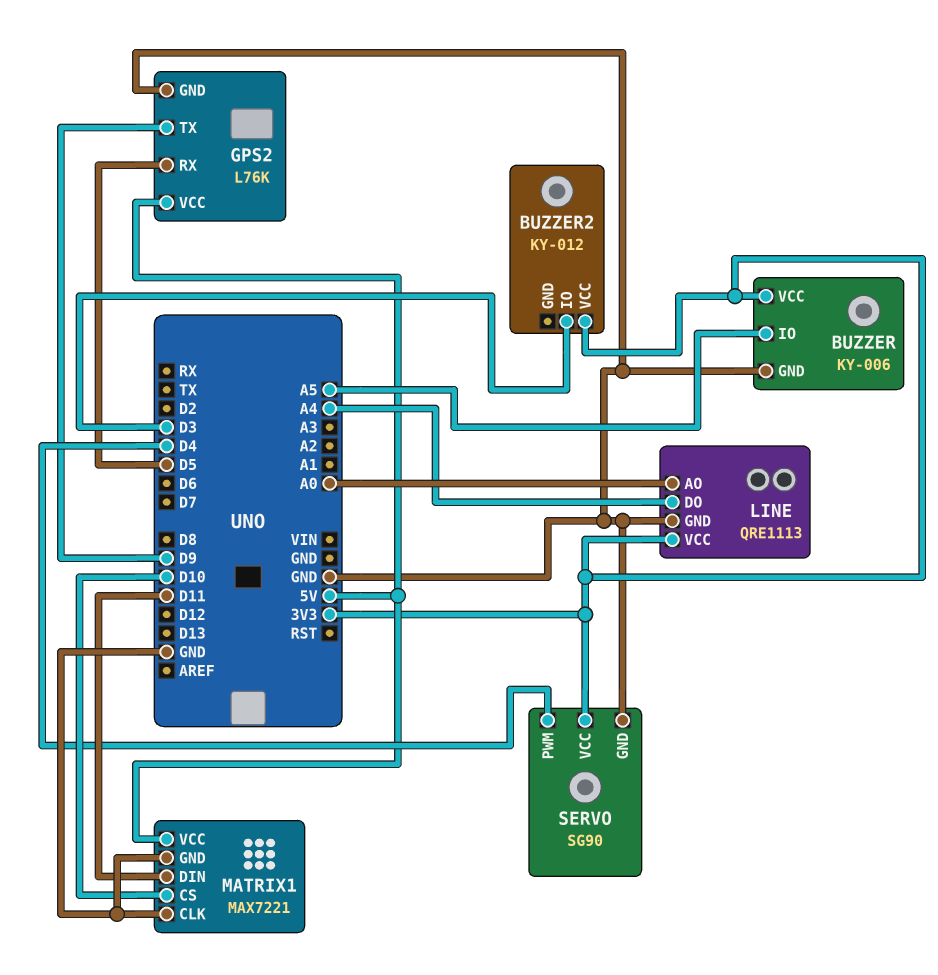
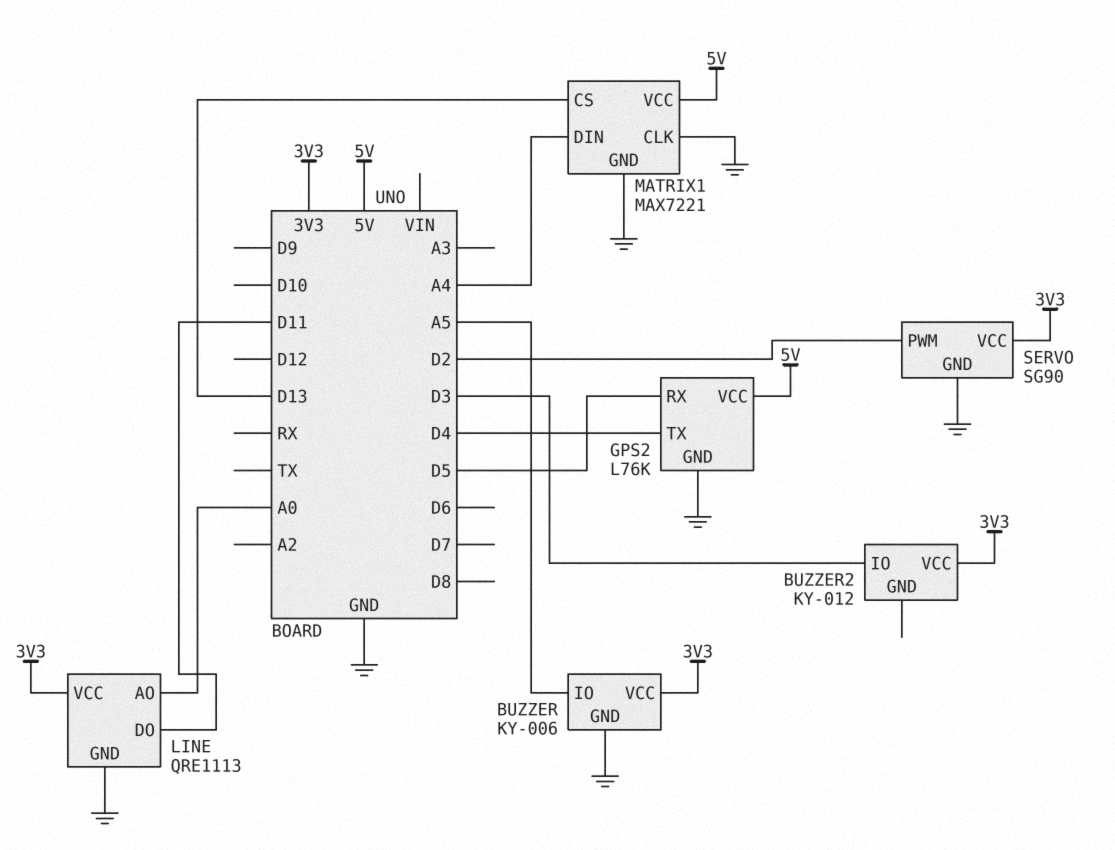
GPS2 pin TX: D9 -> D4
LINE pin DO: A4 -> D11
MATRIX1 pin CS: D10 -> D13
MATRIX1 pin DIN: D11 -> A4
SERVO pin PWM: D4 -> D2

